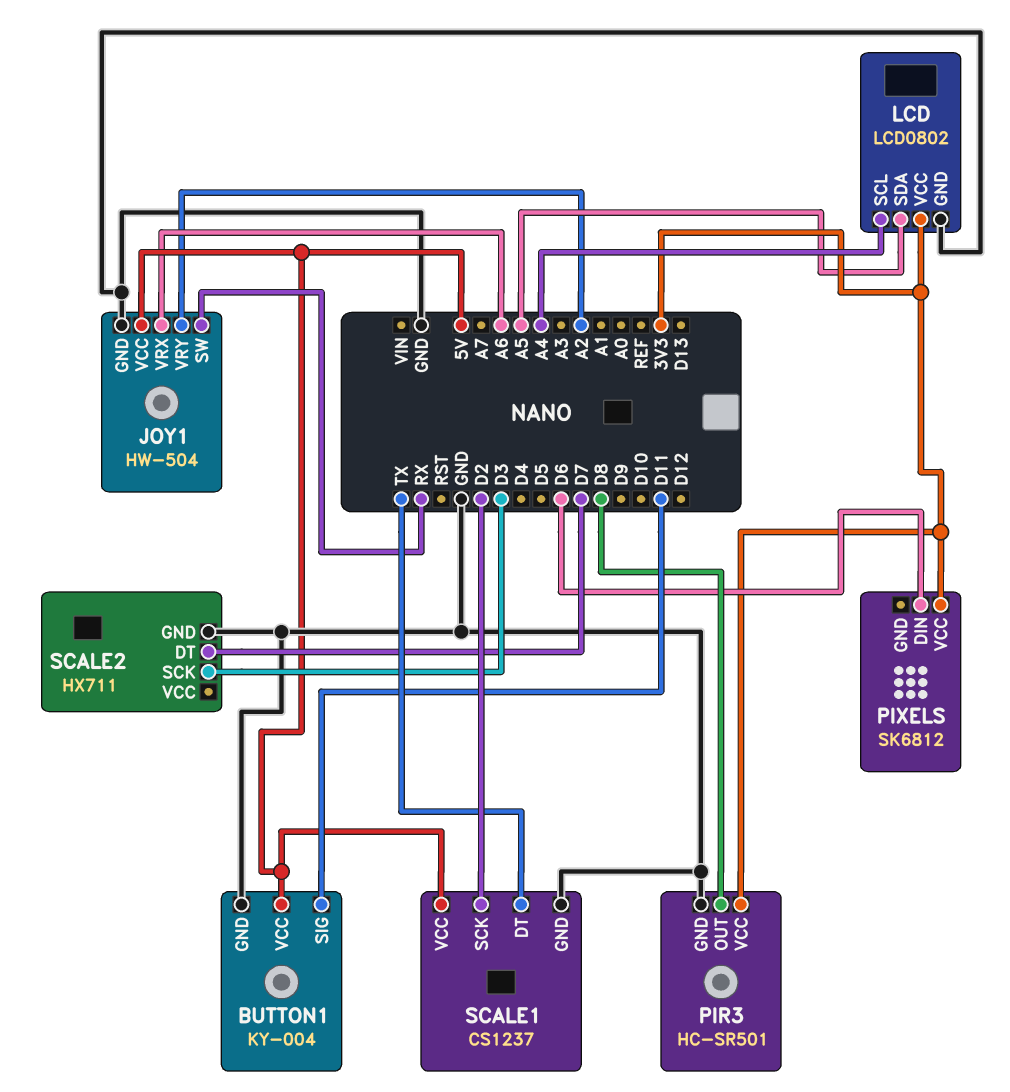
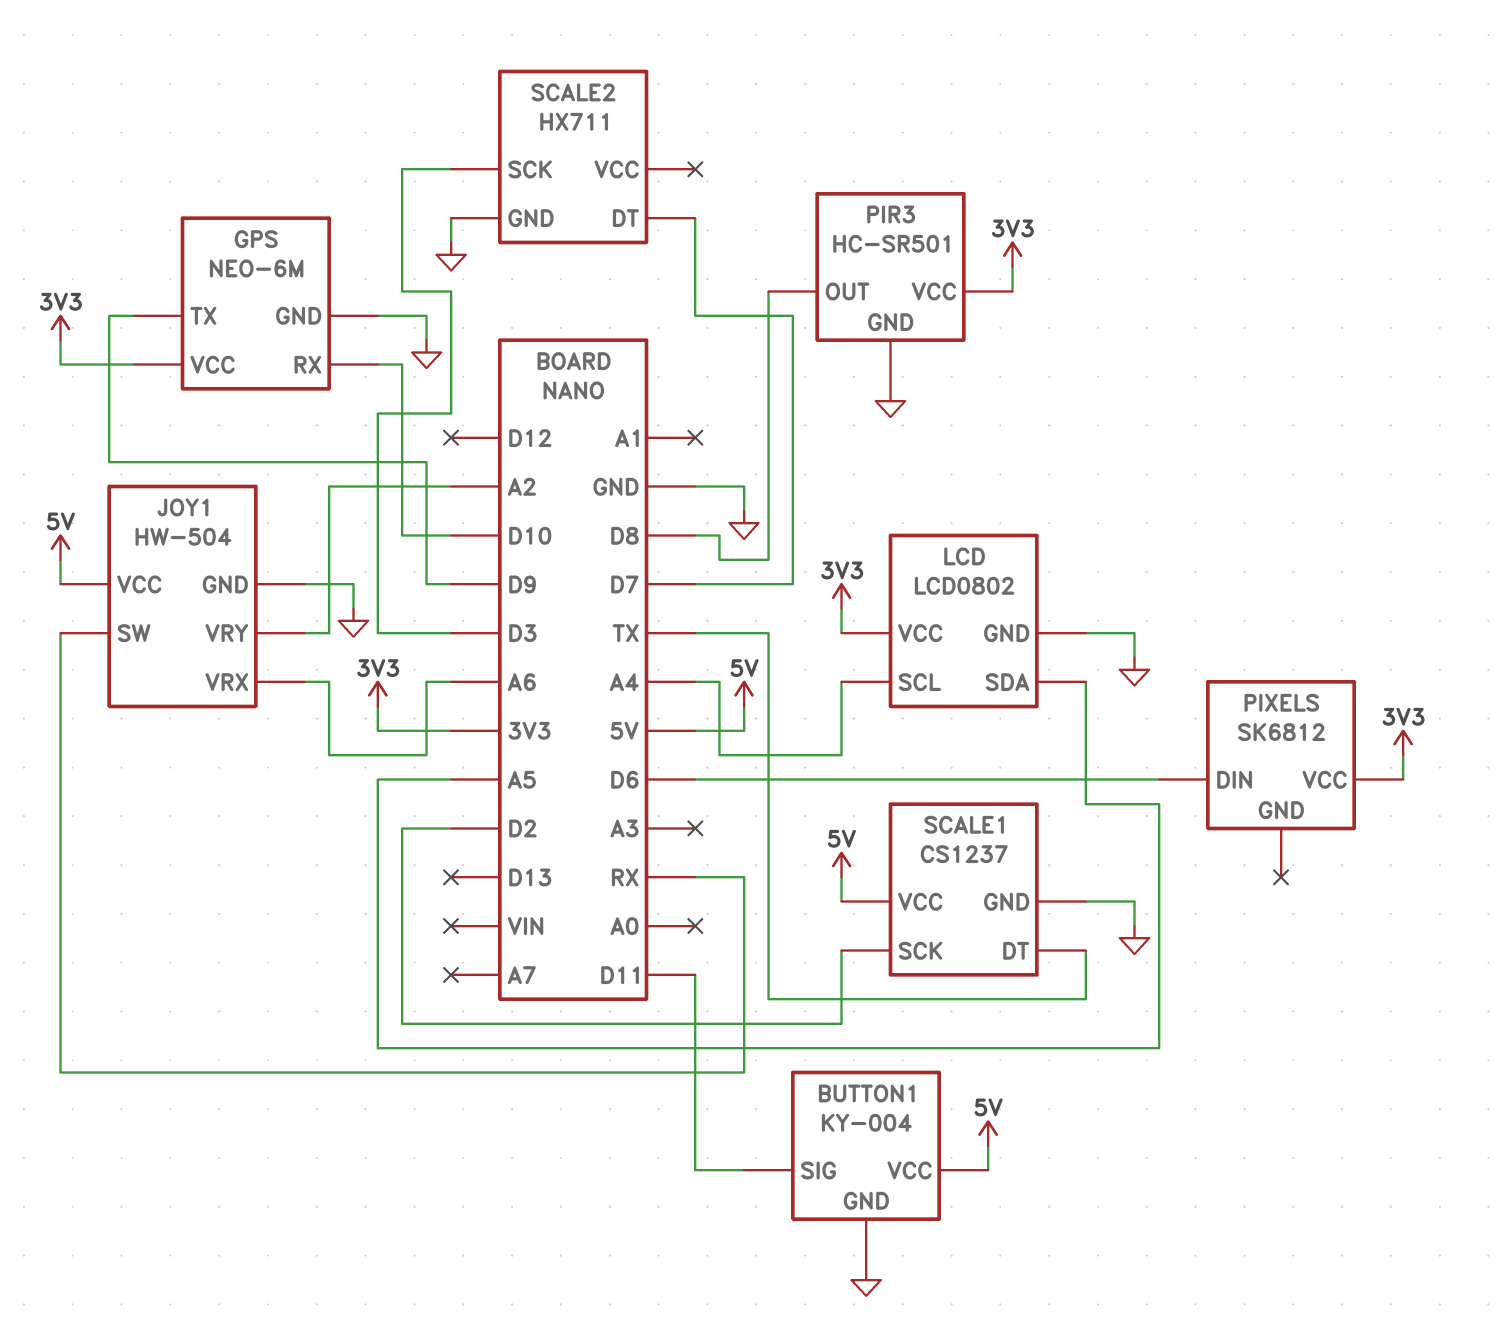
GPS: none -> NEO-6M
GPS pin GND: none -> GND
GPS pin RX: none -> D10
GPS pin TX: none -> D9
GPS pin VCC: none -> 3V3

